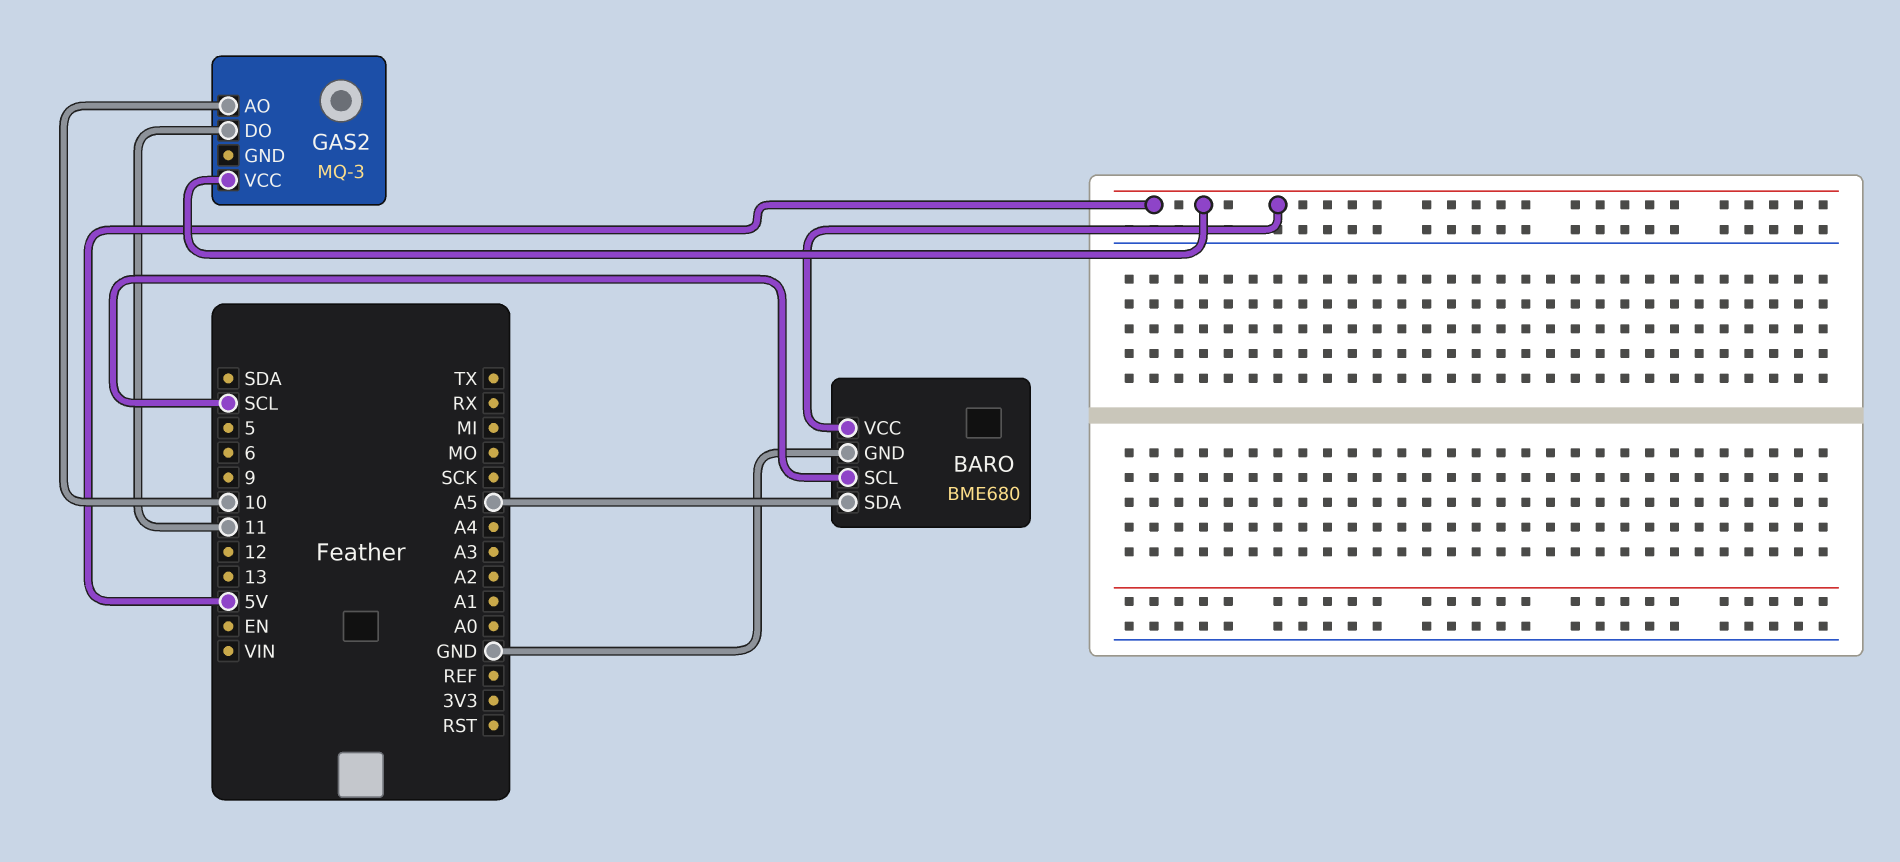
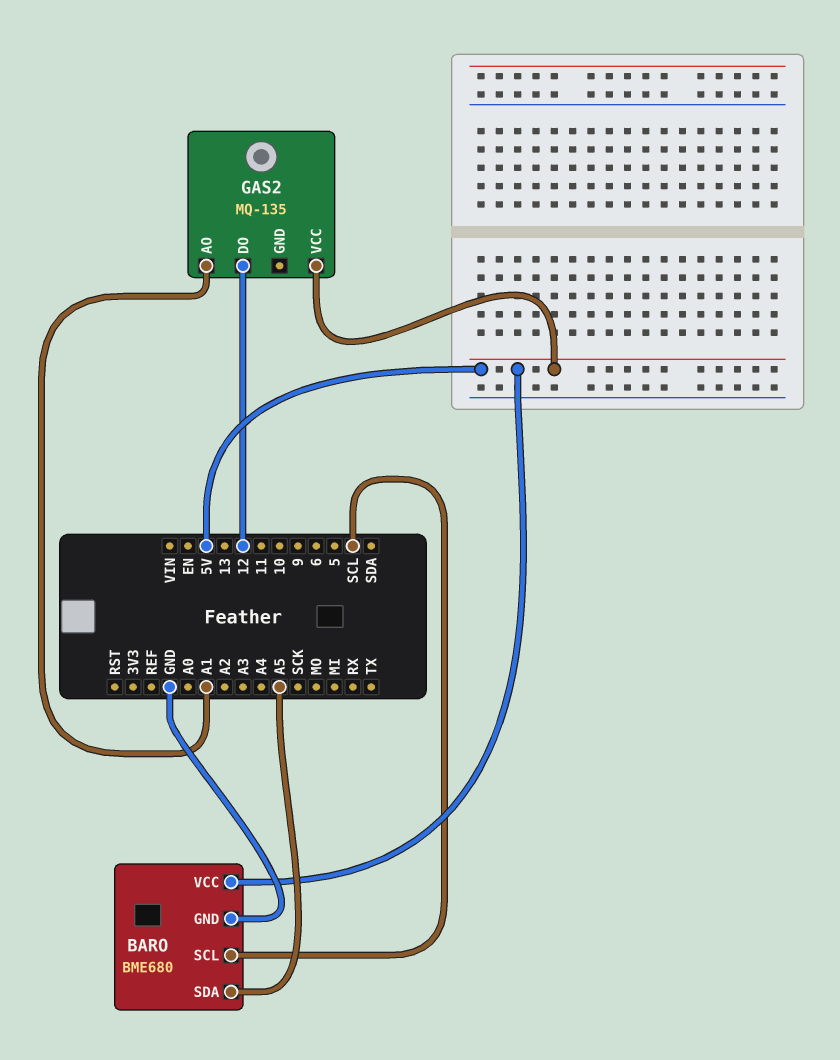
GAS2: MQ-3 -> MQ-135
GAS2 pin AO: 10 -> A1
GAS2 pin DO: 11 -> 12

